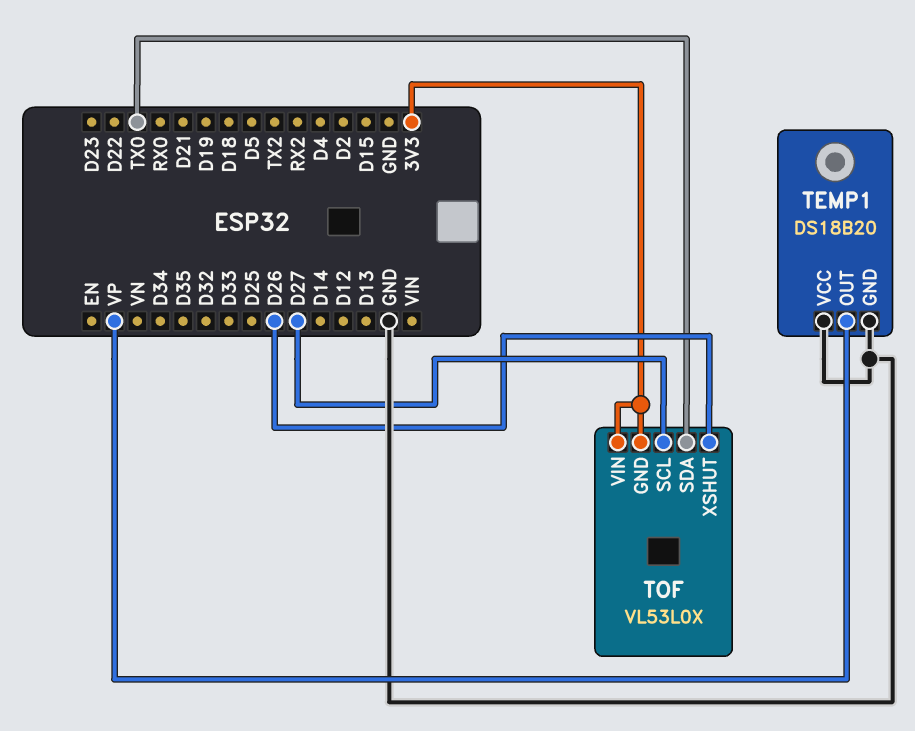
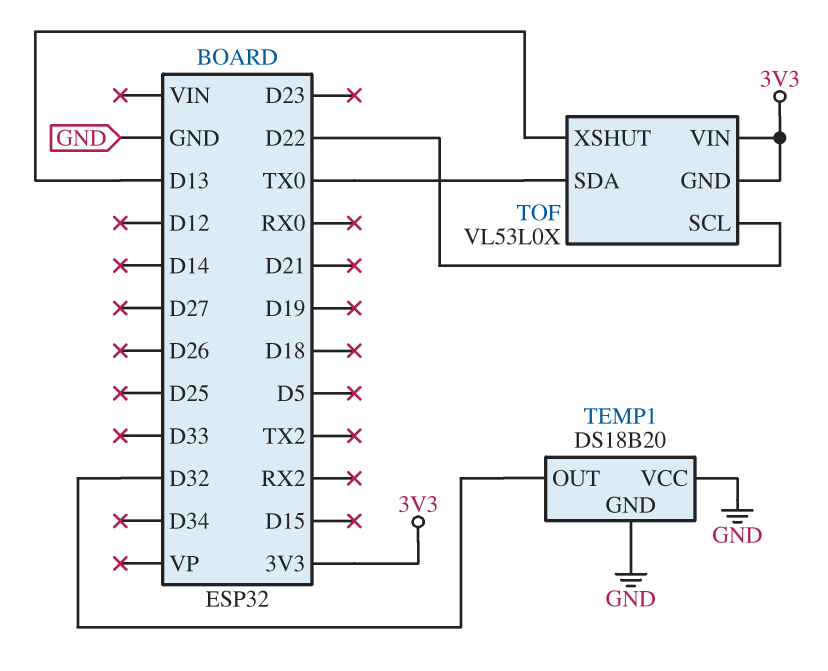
TEMP1 pin OUT: VP -> D32
TOF pin SCL: D27 -> D22
TOF pin XSHUT: D26 -> D13

